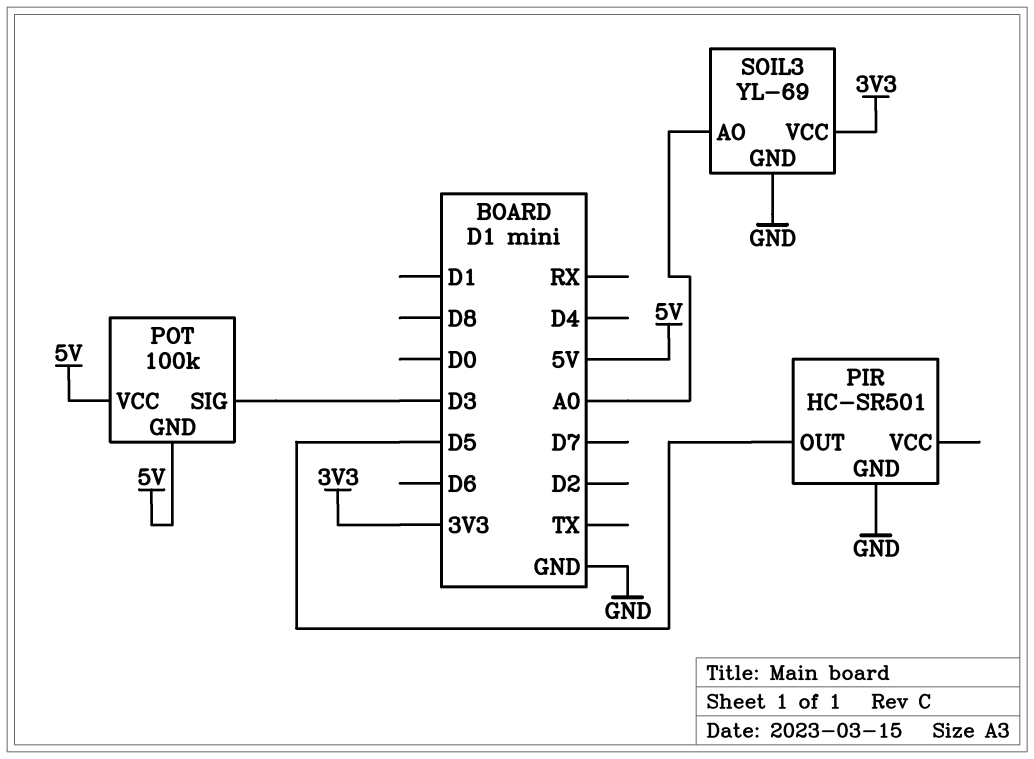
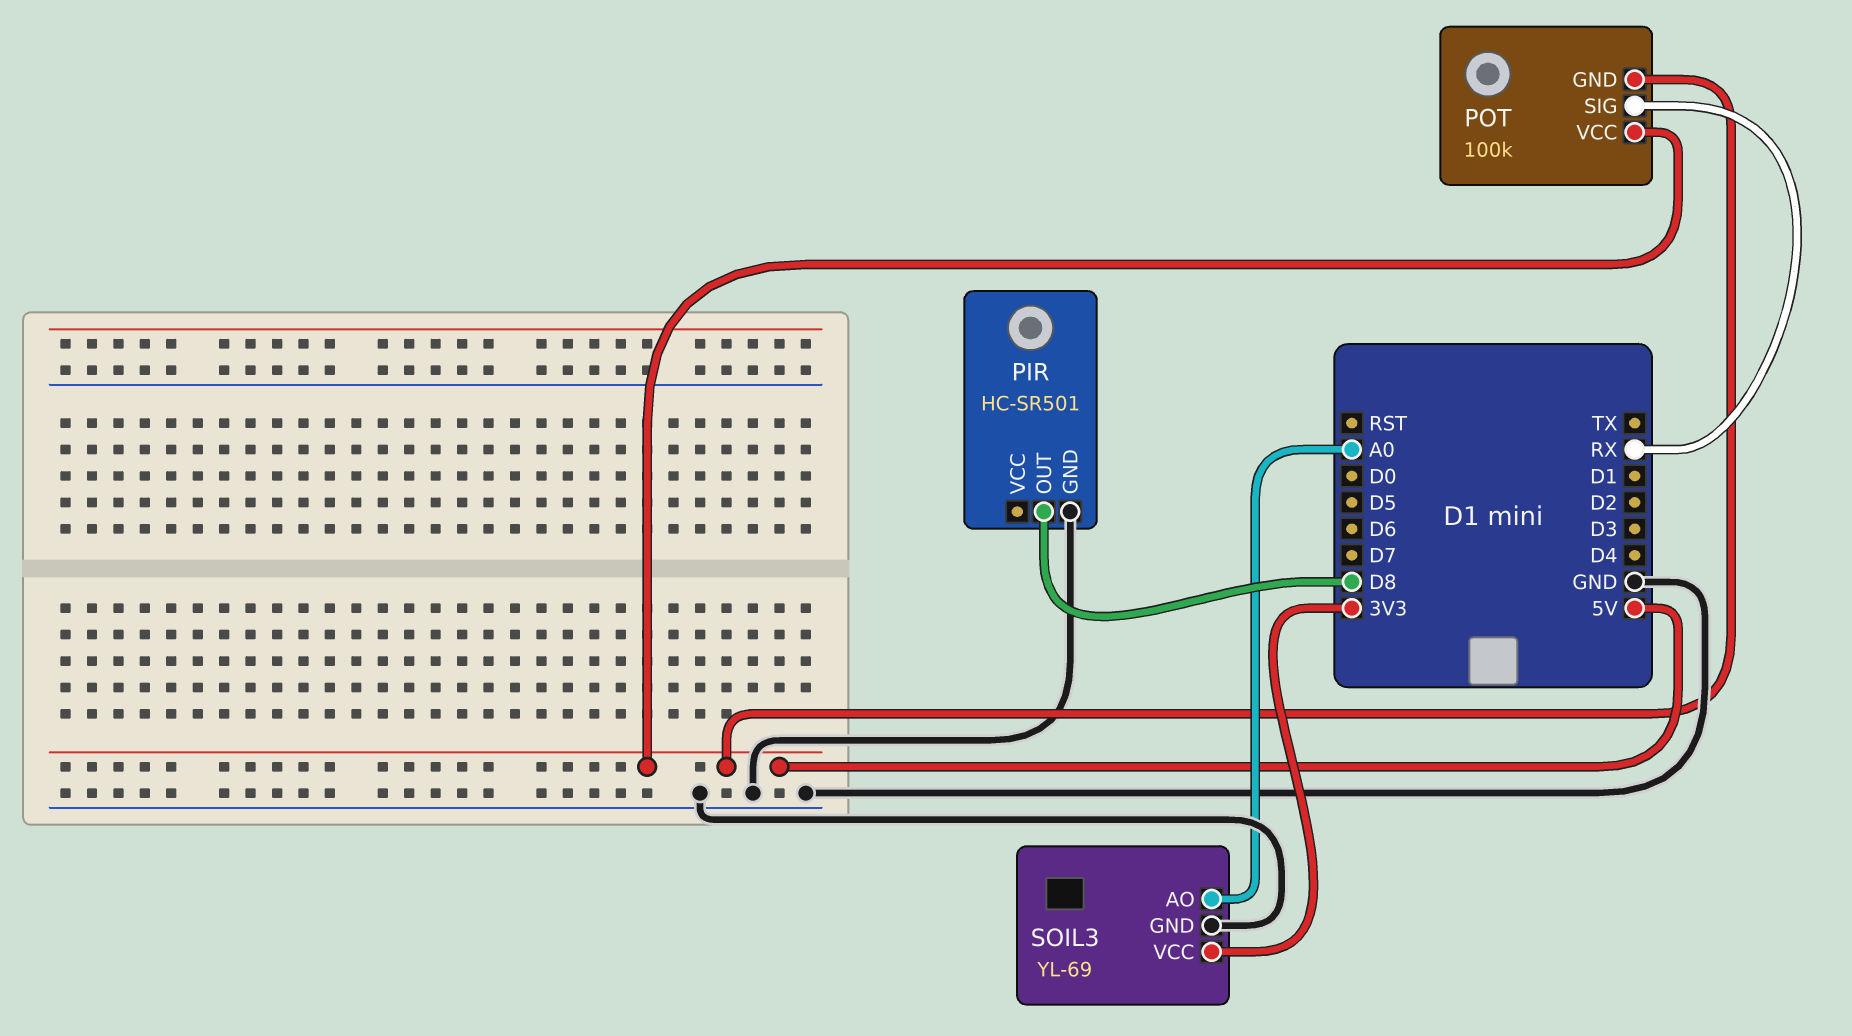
PIR pin OUT: D5 -> D8
POT pin SIG: D3 -> RX

